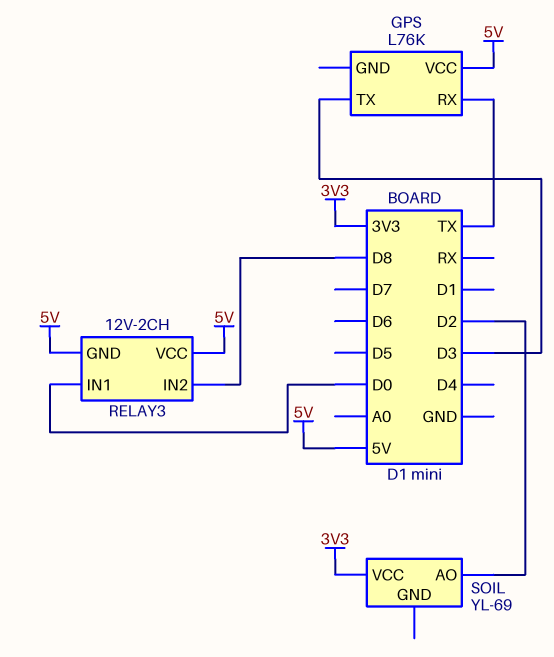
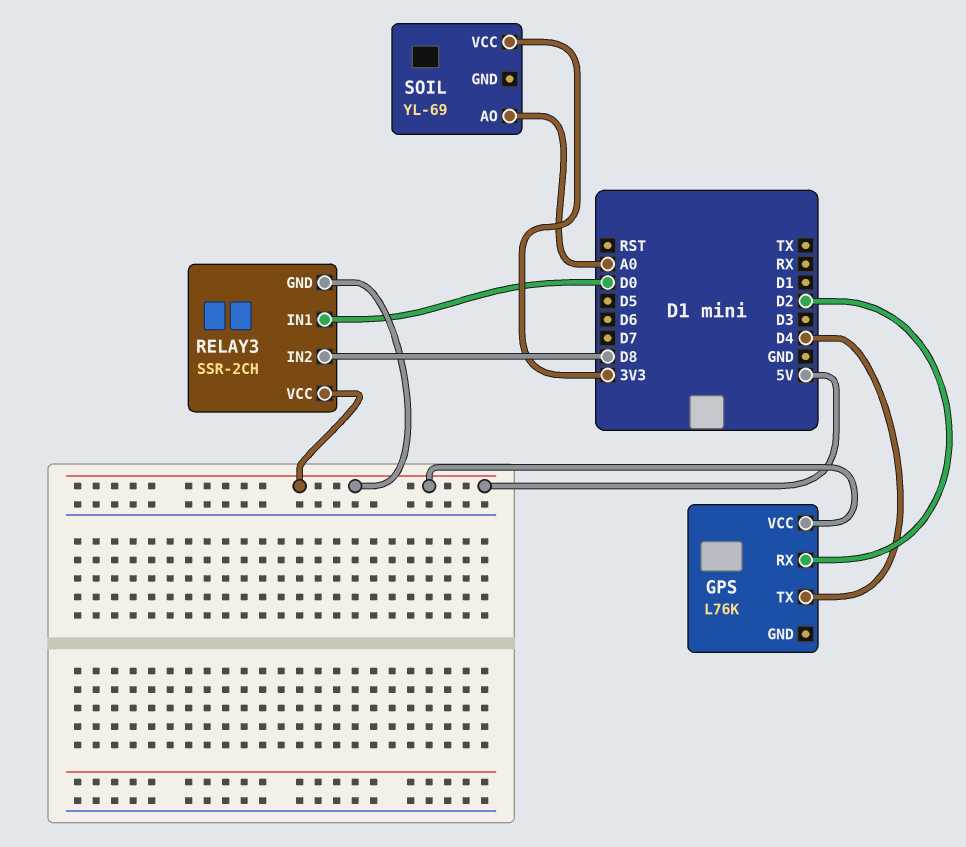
GPS pin RX: TX -> D2
GPS pin TX: D3 -> D4
RELAY3: 12V-2CH -> SSR-2CH
SOIL pin AO: D2 -> A0

